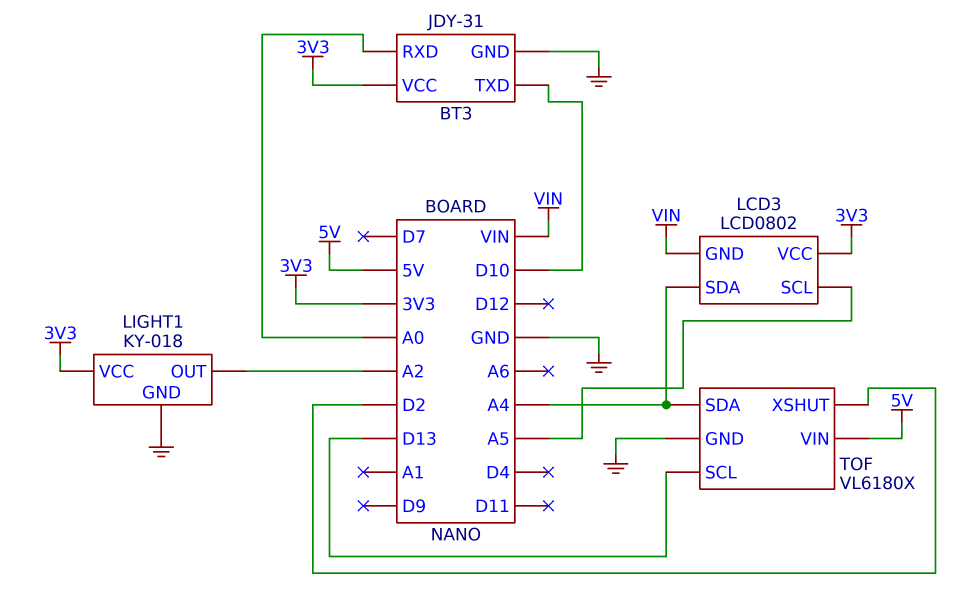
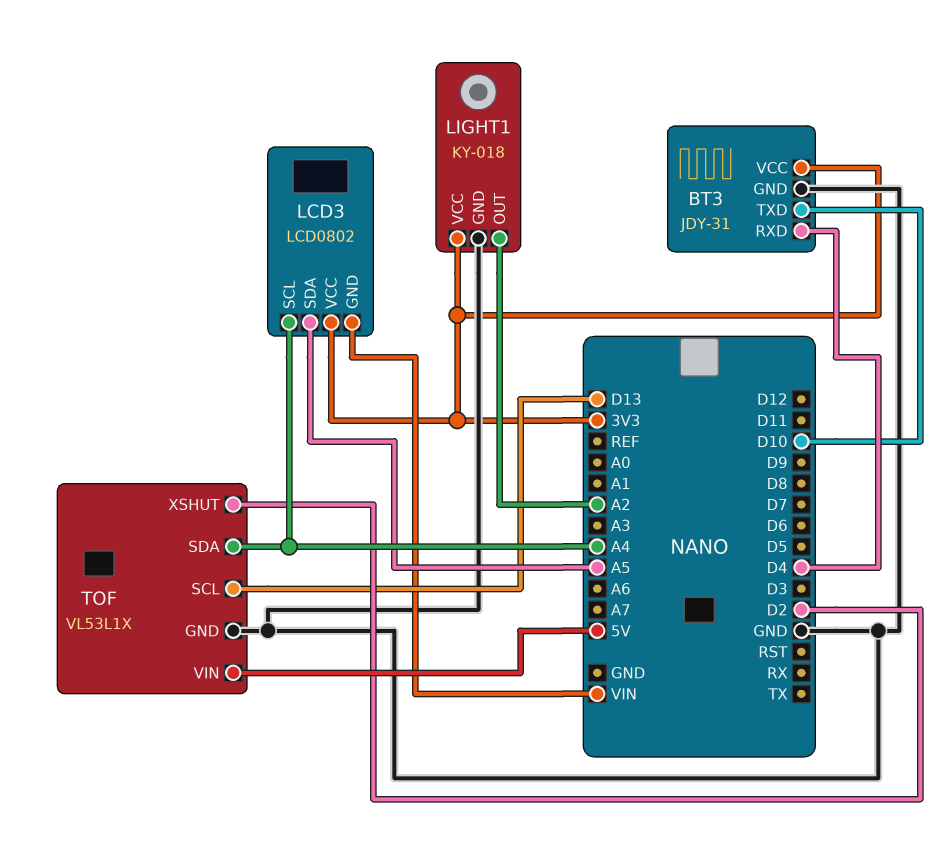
BT3 pin RXD: A0 -> D4
LCD3 pin SCL: A5 -> A4
LCD3 pin SDA: A4 -> A5
TOF: VL6180X -> VL53L1X

